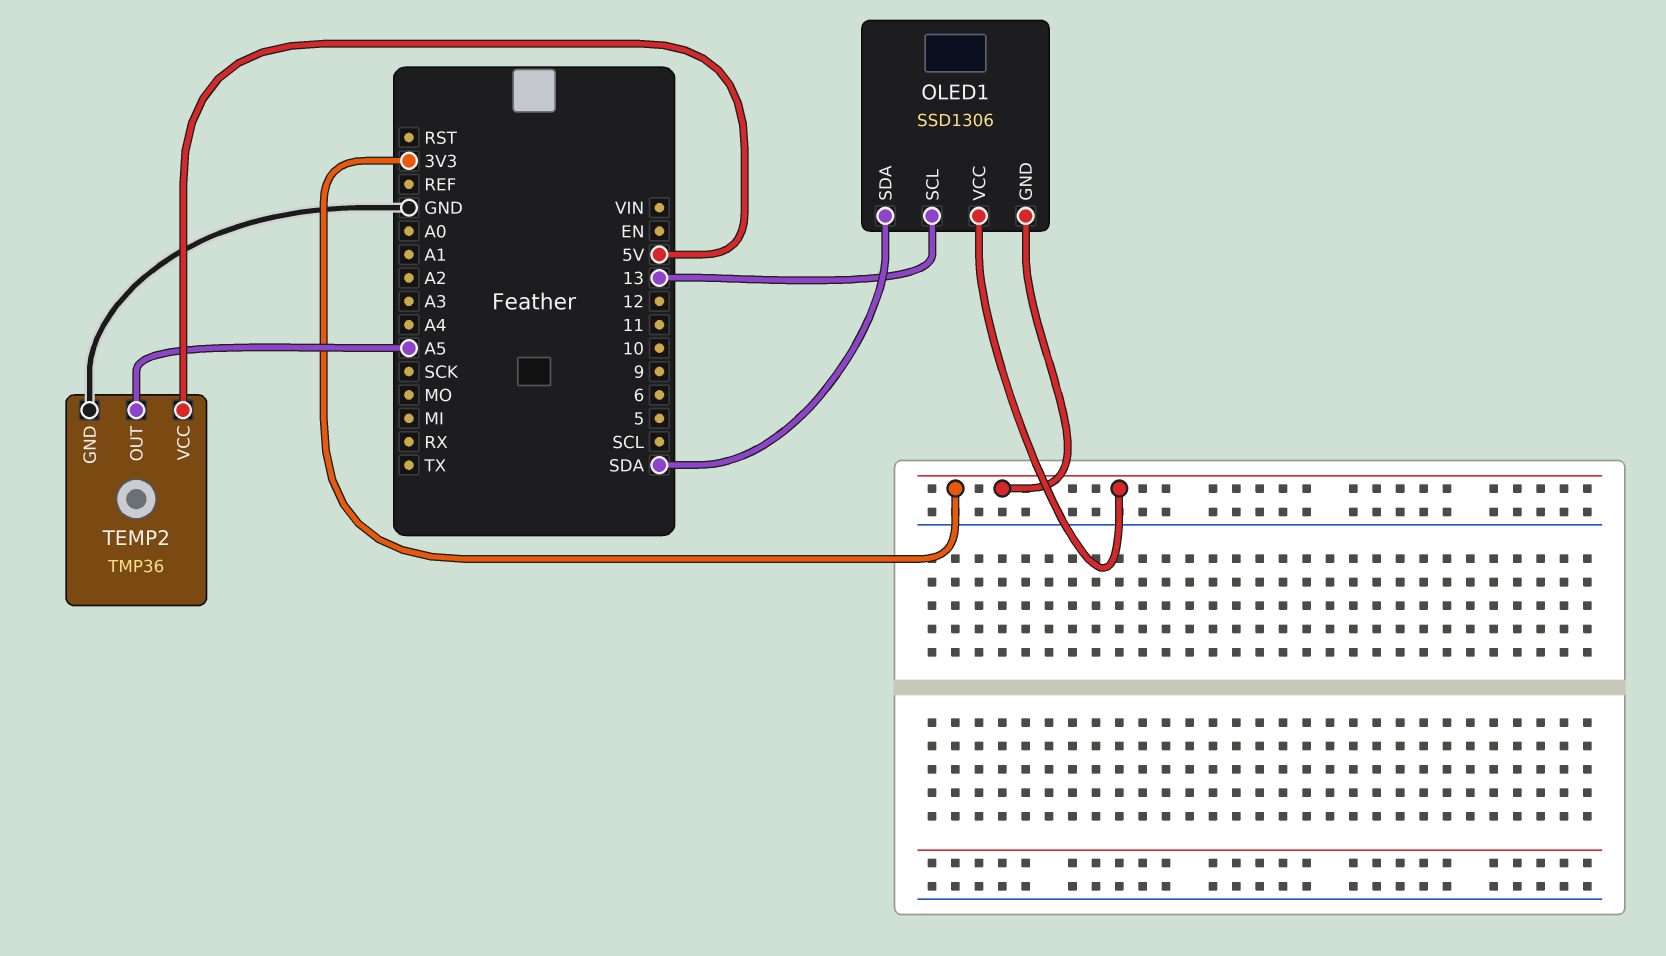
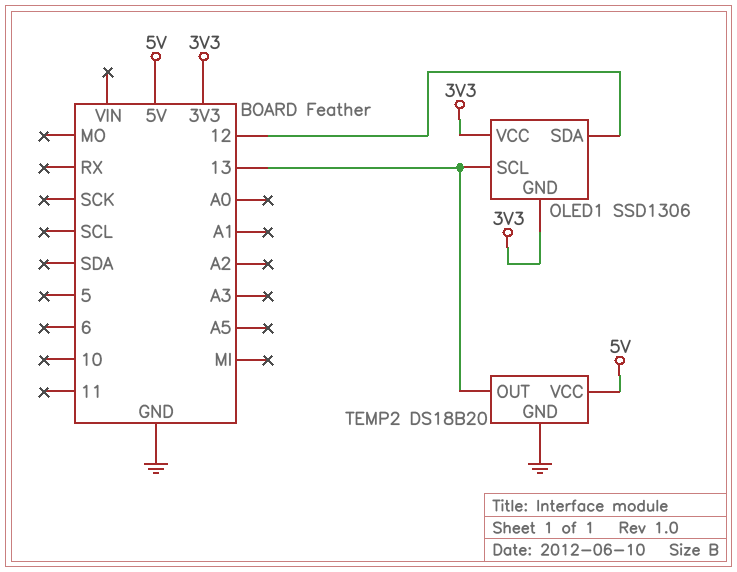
OLED1 pin SDA: SDA -> 12
TEMP2: TMP36 -> DS18B20
TEMP2 pin OUT: A5 -> 13

